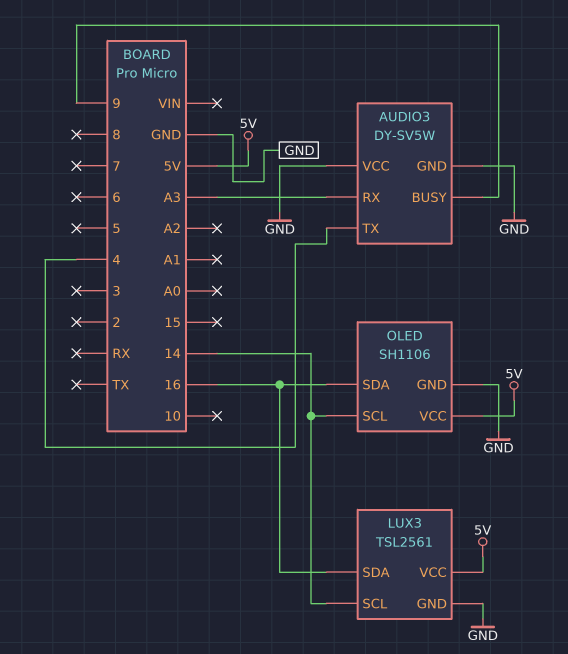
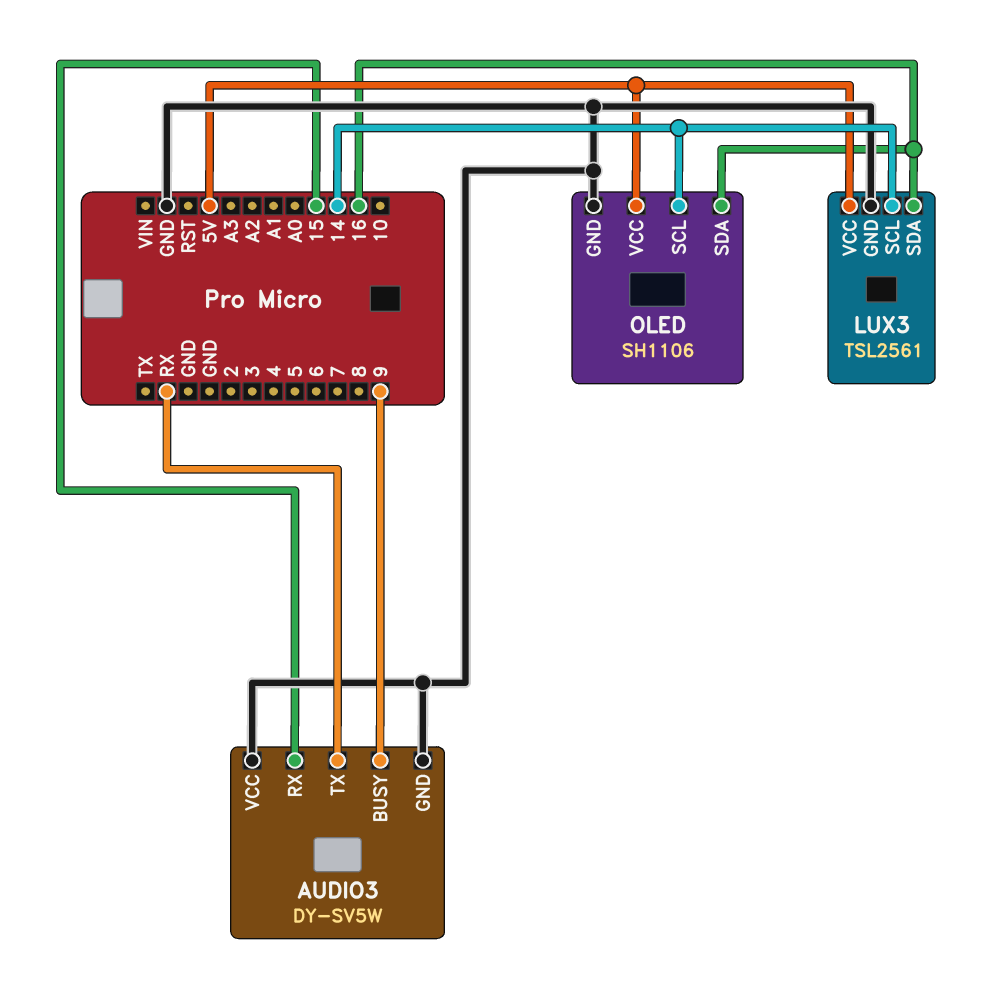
AUDIO3 pin RX: A3 -> 15
AUDIO3 pin TX: 4 -> RX

